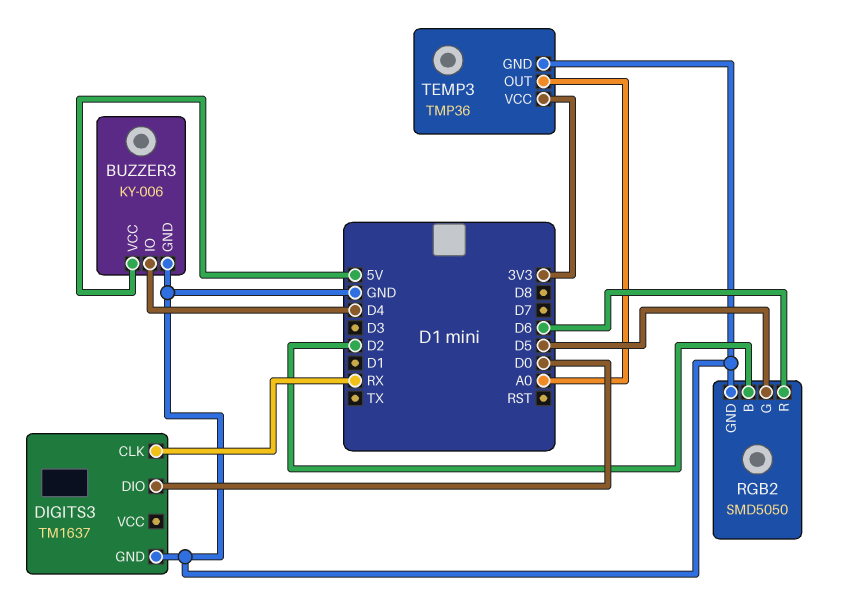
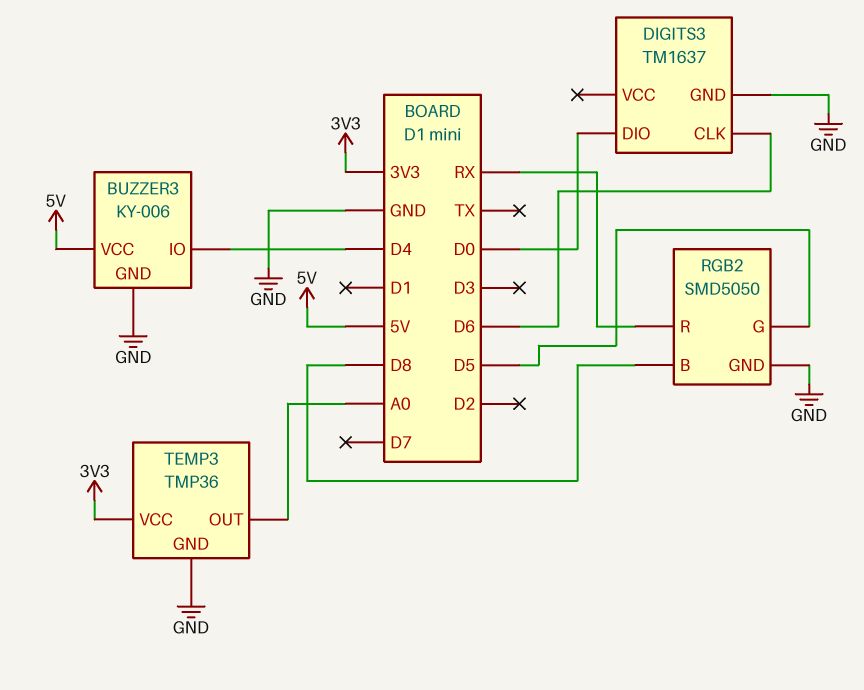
DIGITS3 pin CLK: RX -> D6
RGB2 pin B: D2 -> D8
RGB2 pin R: D6 -> RX

